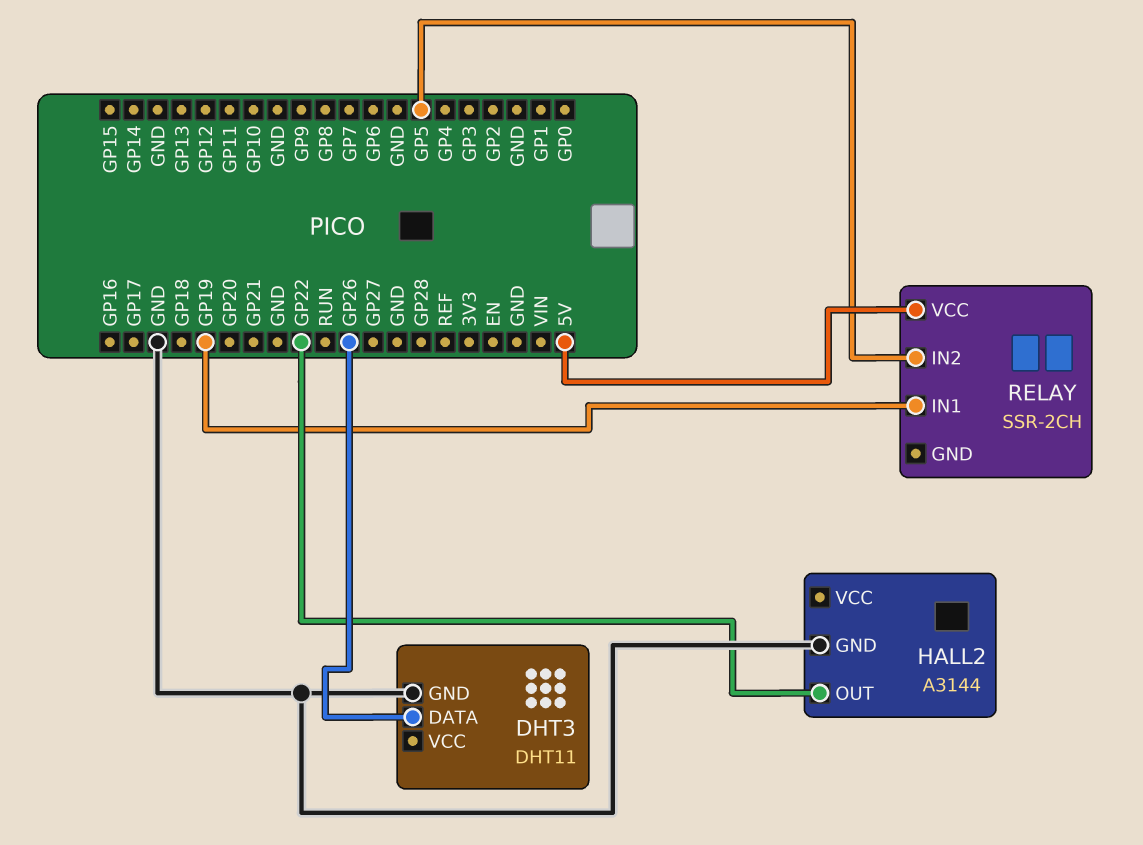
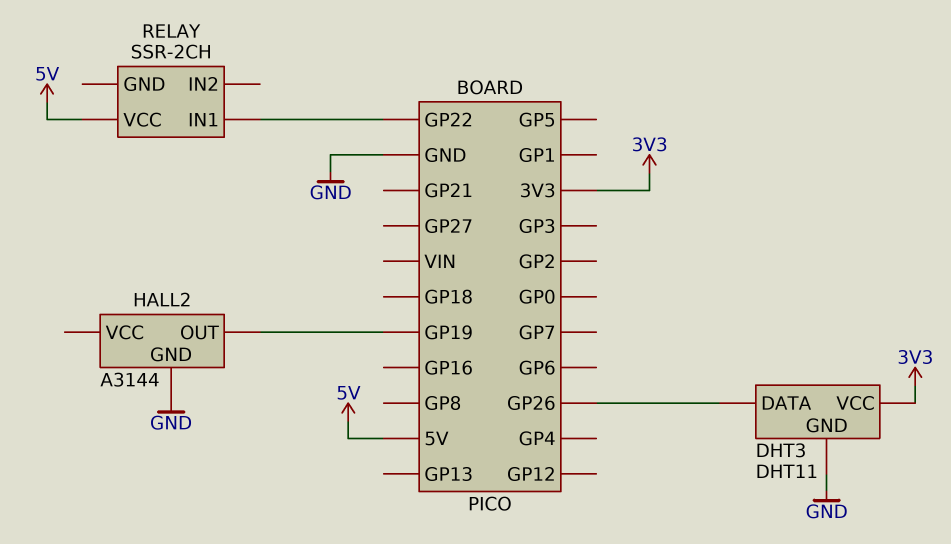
DHT3 pin VCC: none -> 3V3
HALL2 pin OUT: GP22 -> GP19
RELAY pin IN1: GP19 -> GP22
RELAY pin IN2: GP5 -> none

